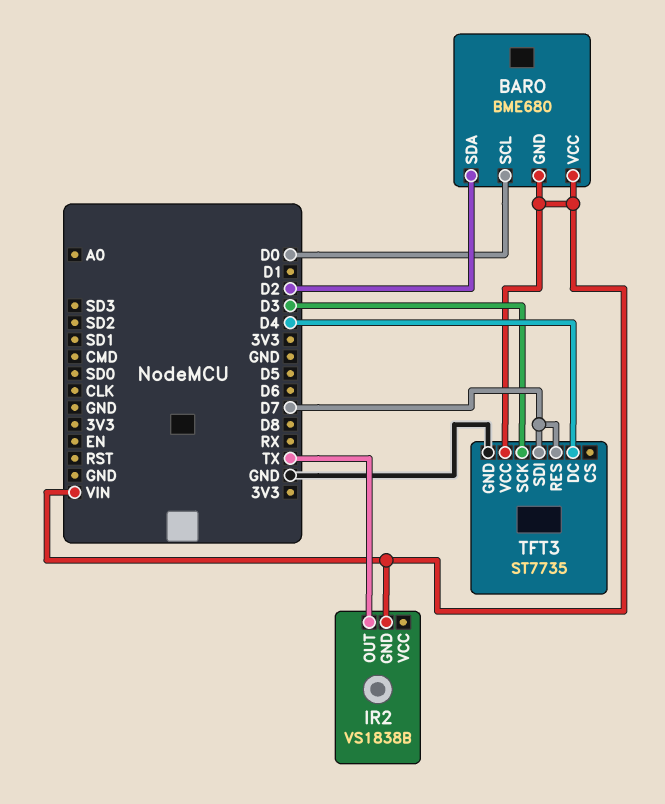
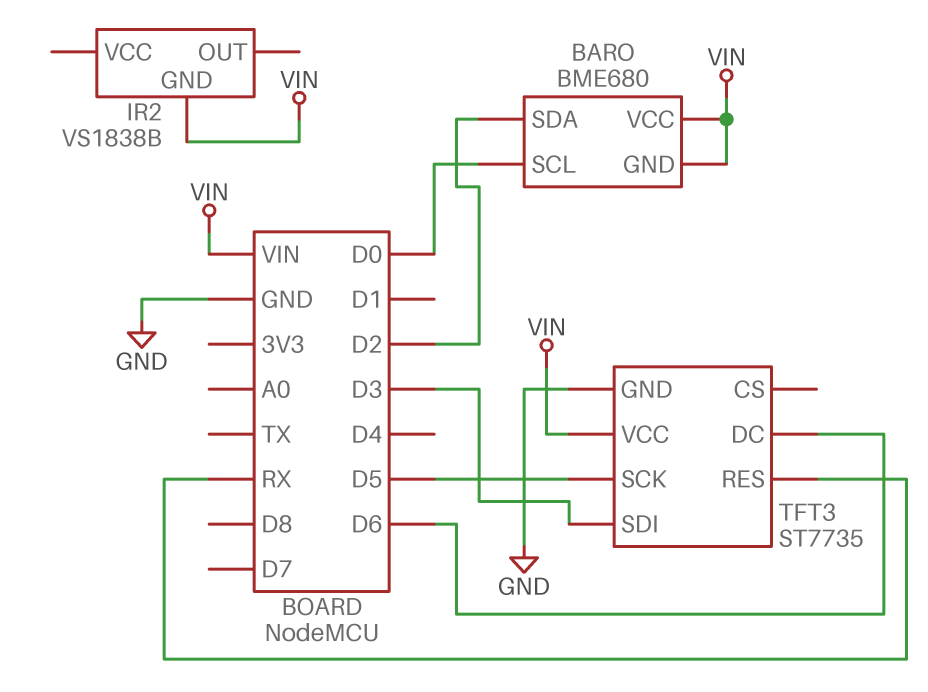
IR2 pin OUT: TX -> none
TFT3 pin DC: D4 -> D6
TFT3 pin RES: D7 -> RX
TFT3 pin SCK: D3 -> D5
TFT3 pin SDI: D7 -> D3

